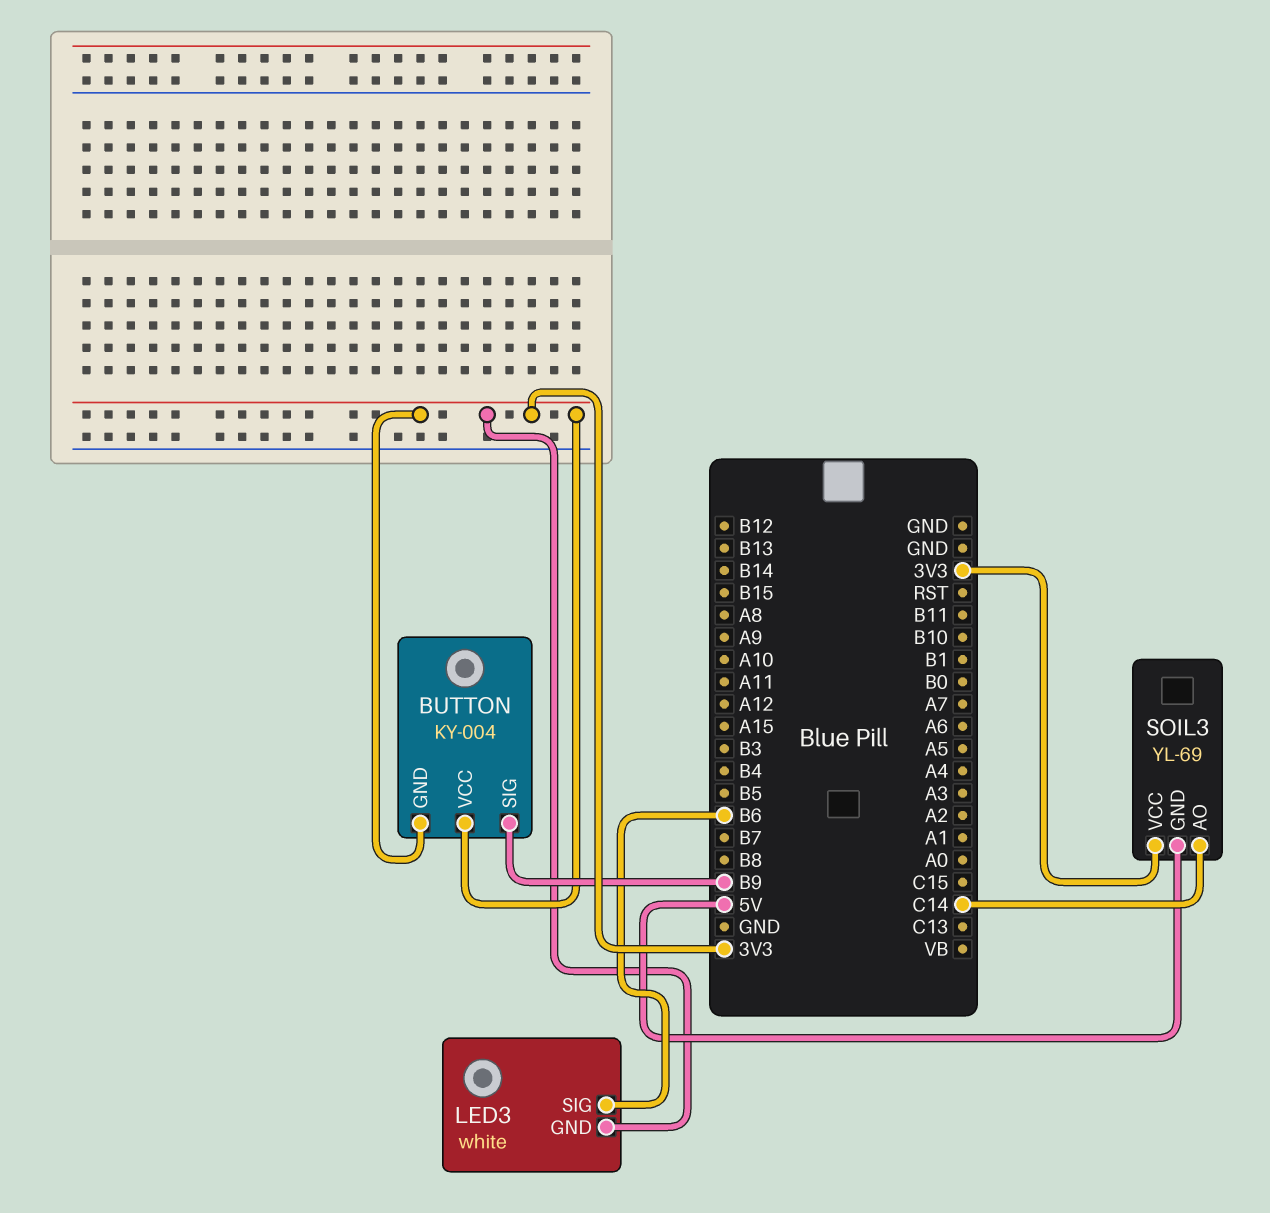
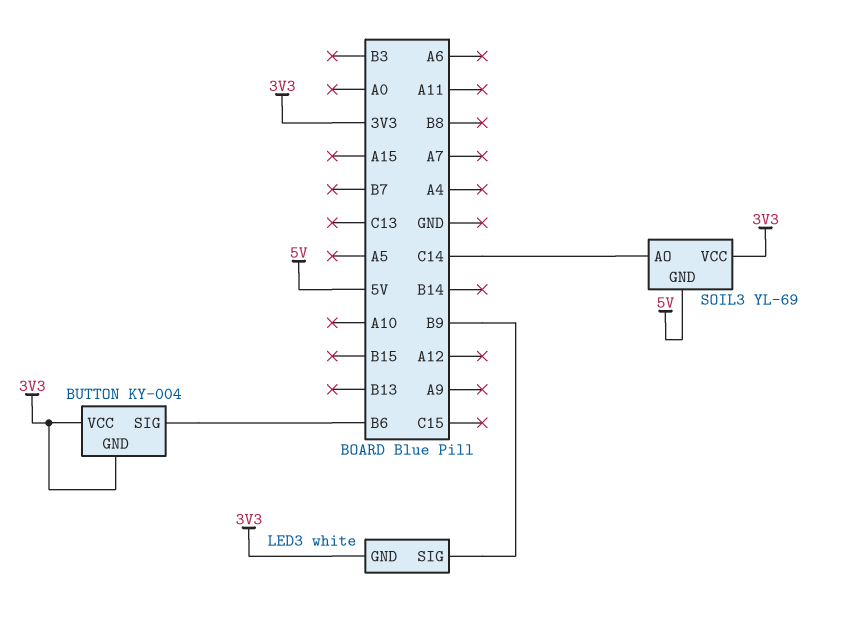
BUTTON pin SIG: B9 -> B6
LED3 pin SIG: B6 -> B9

